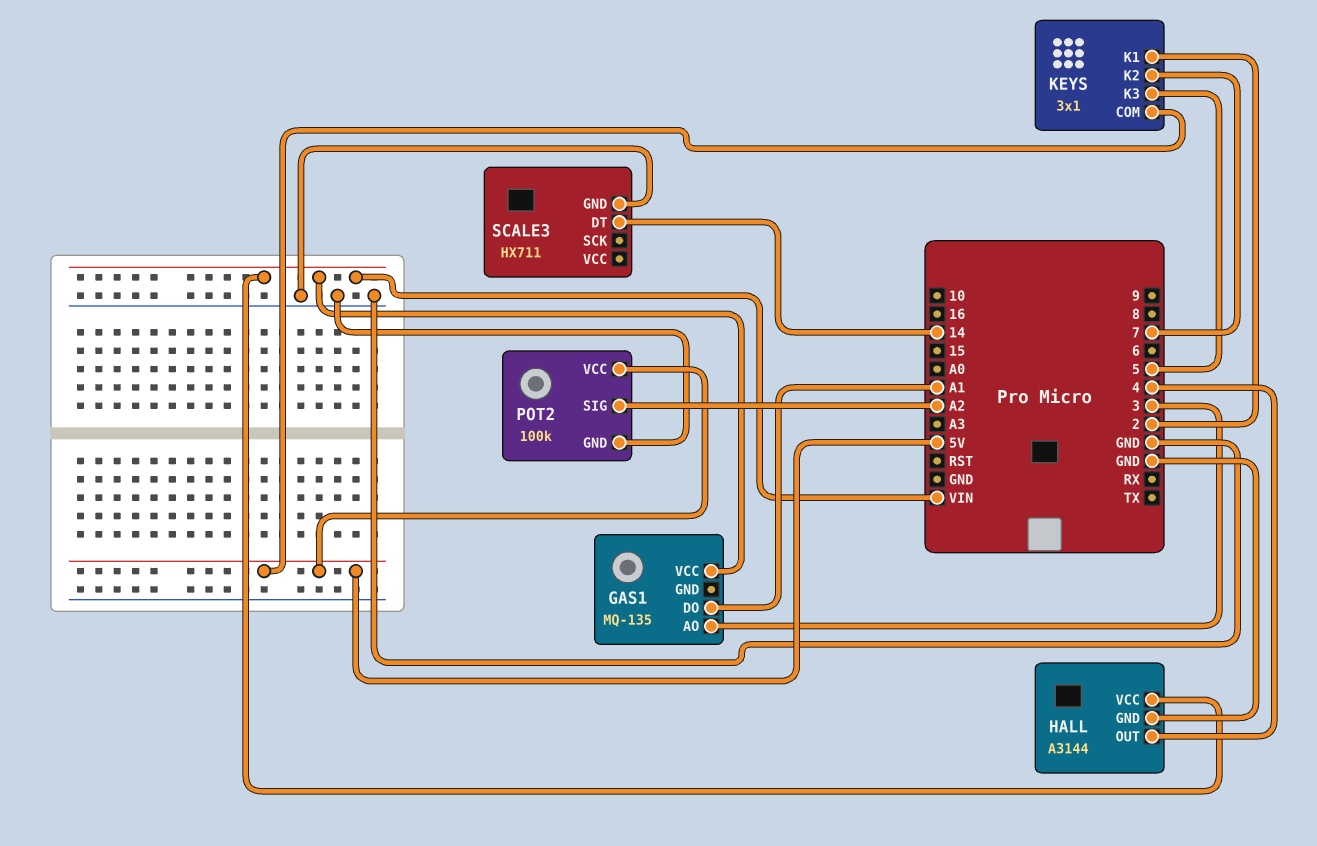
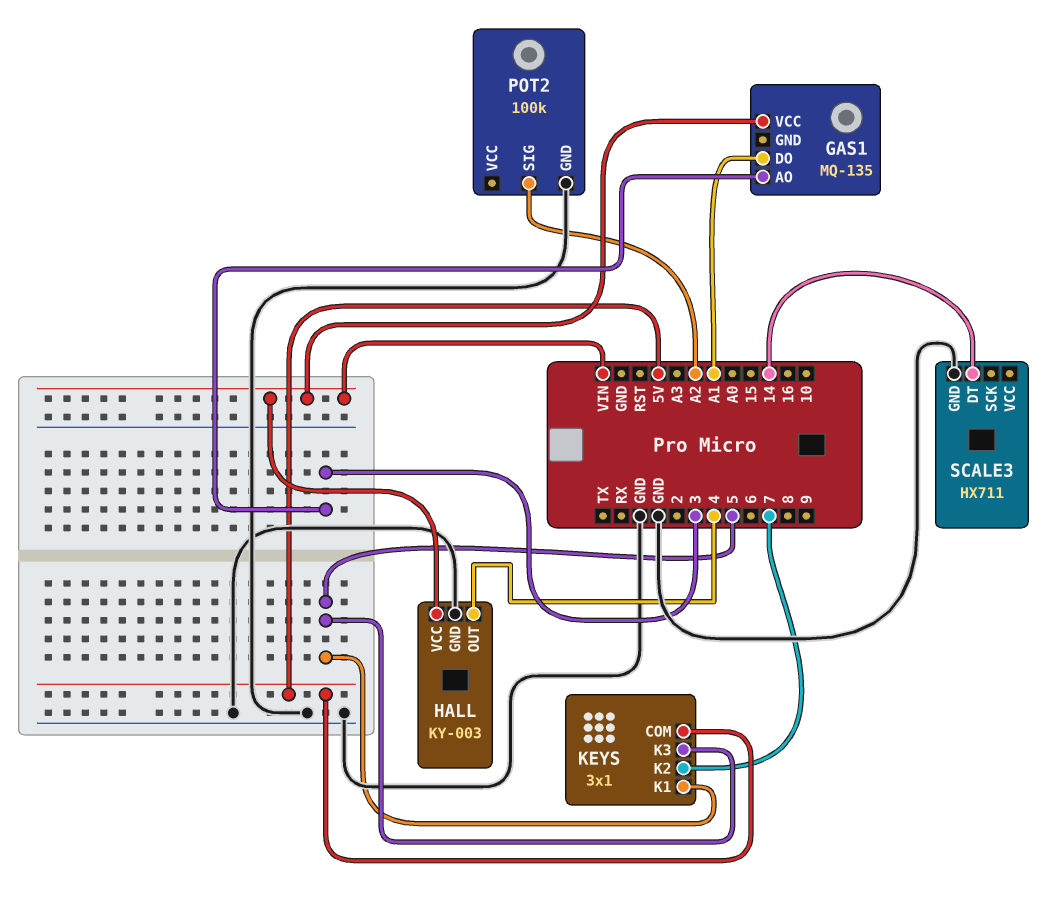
HALL: A3144 -> KY-003
KEYS pin K1: 2 -> 5
POT2 pin VCC: 5V -> none

